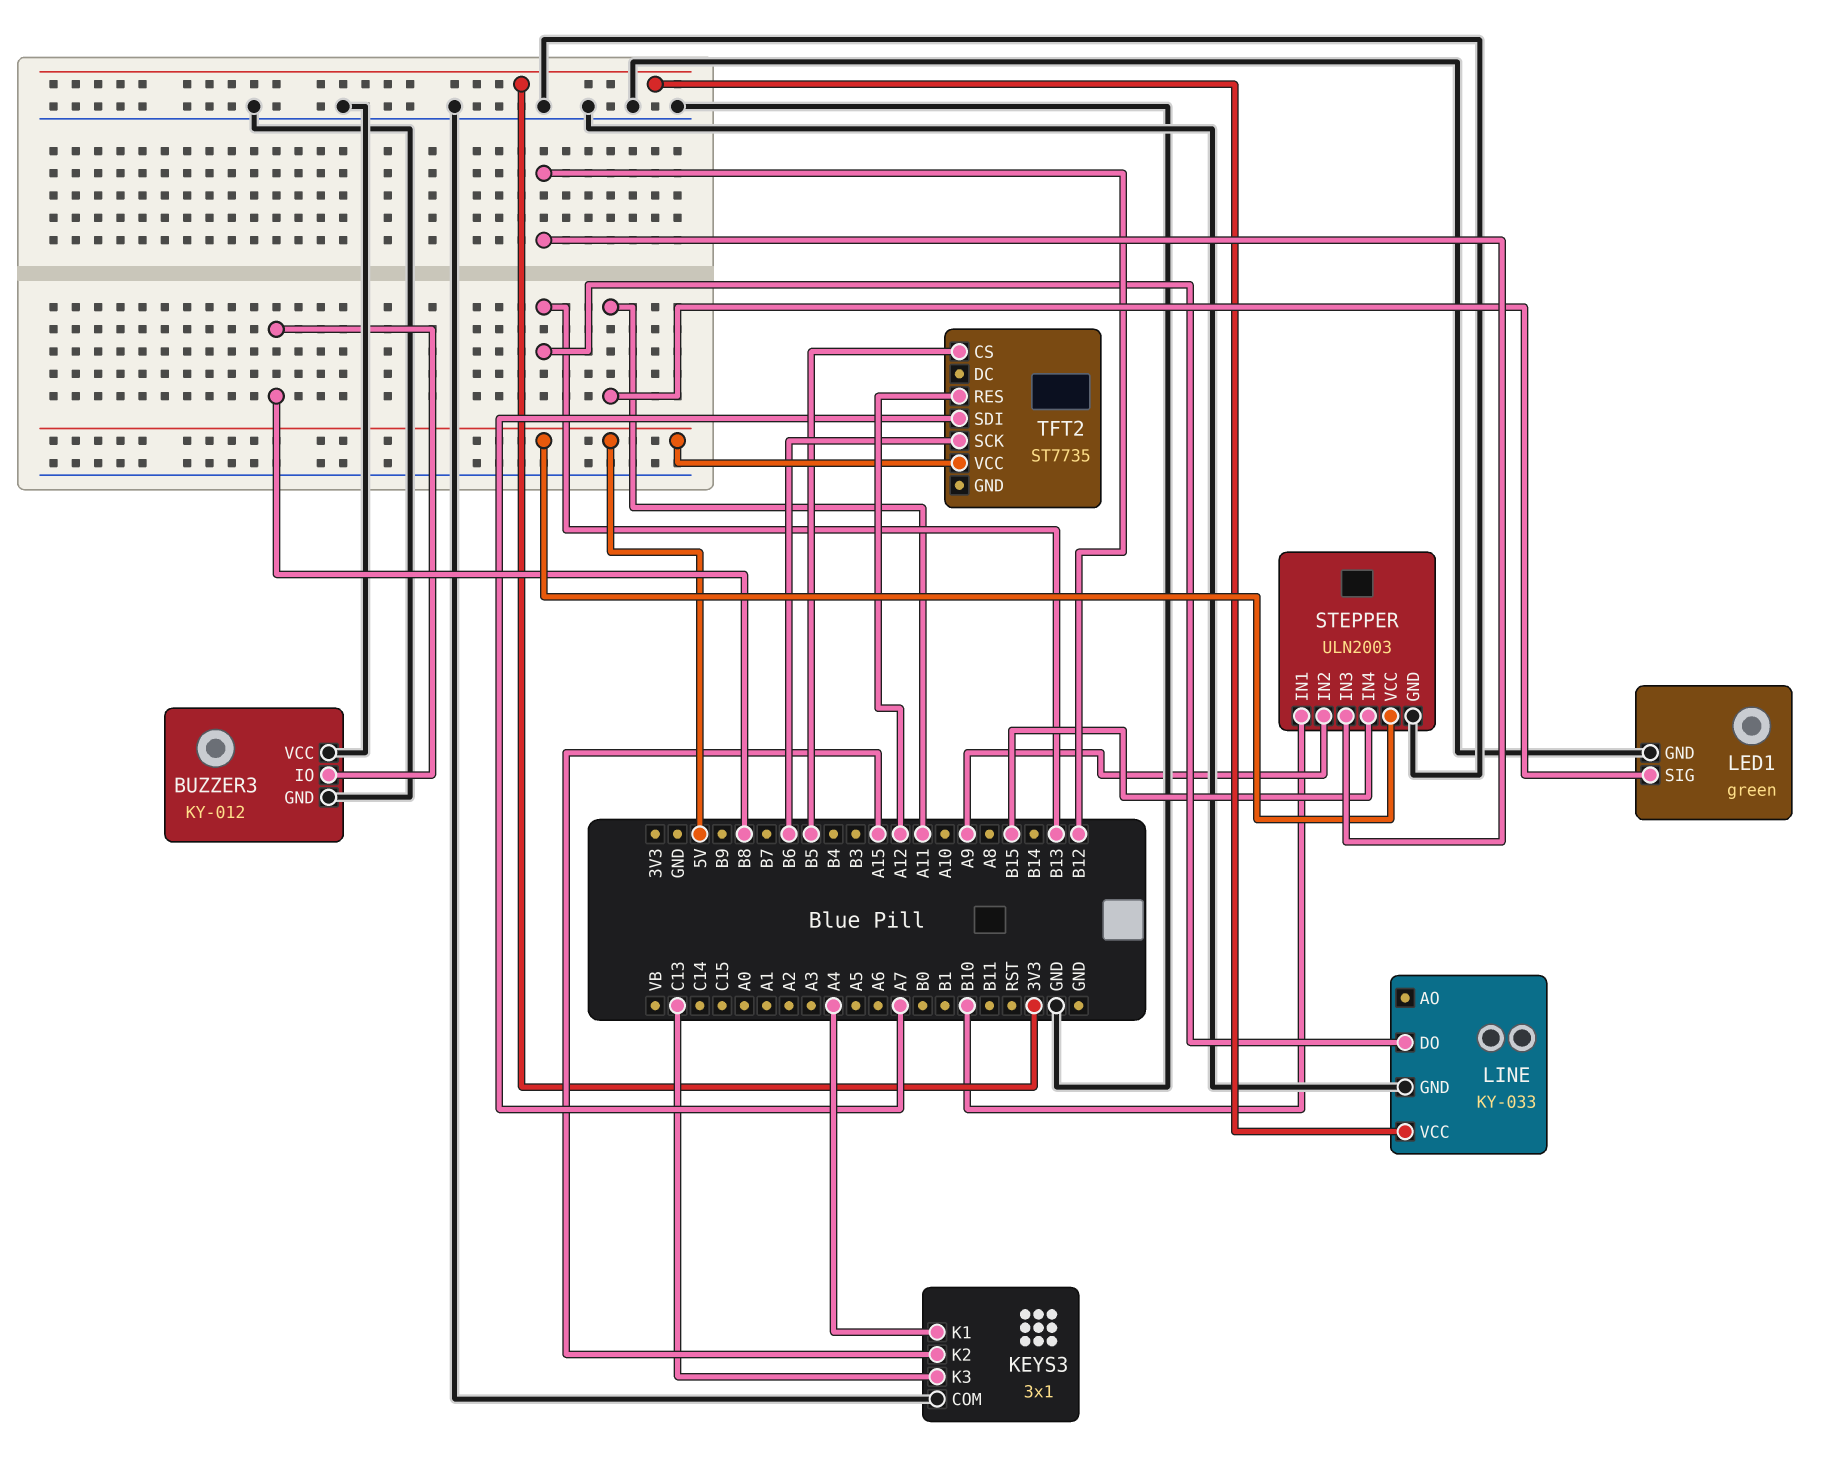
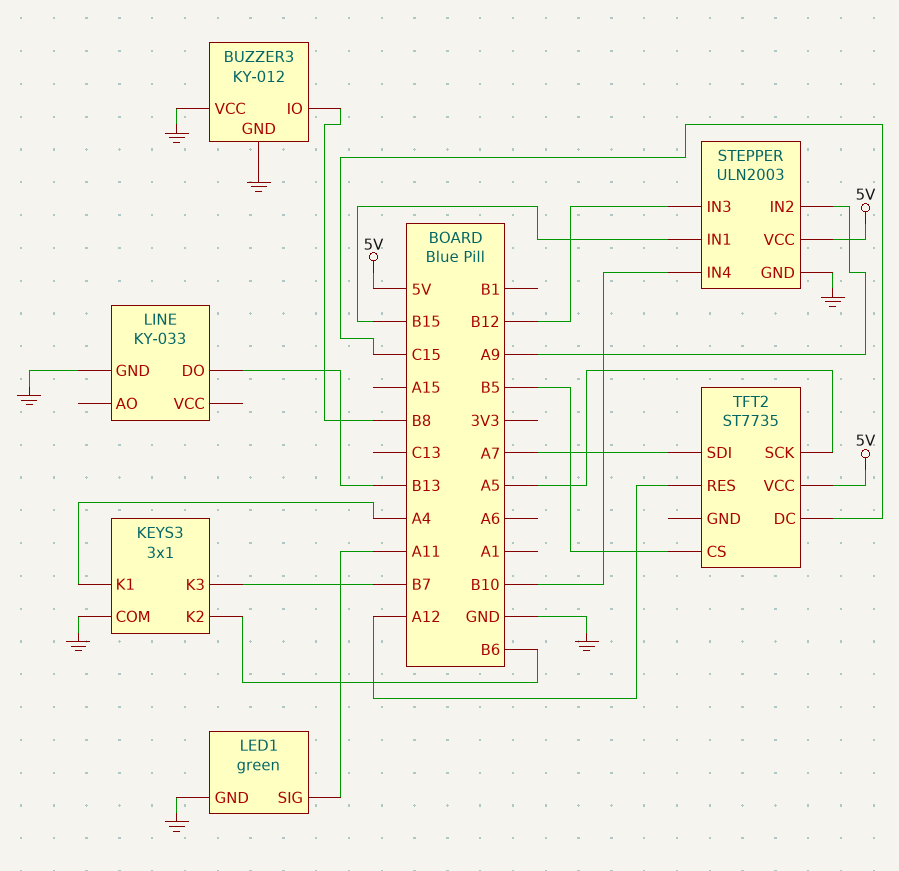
KEYS3 pin K2: A15 -> B6
KEYS3 pin K3: C13 -> B7
LINE pin VCC: 3V3 -> none
STEPPER pin IN1: B10 -> B15
STEPPER pin IN4: B15 -> B10
TFT2 pin DC: none -> C15
TFT2 pin SCK: B6 -> A5

